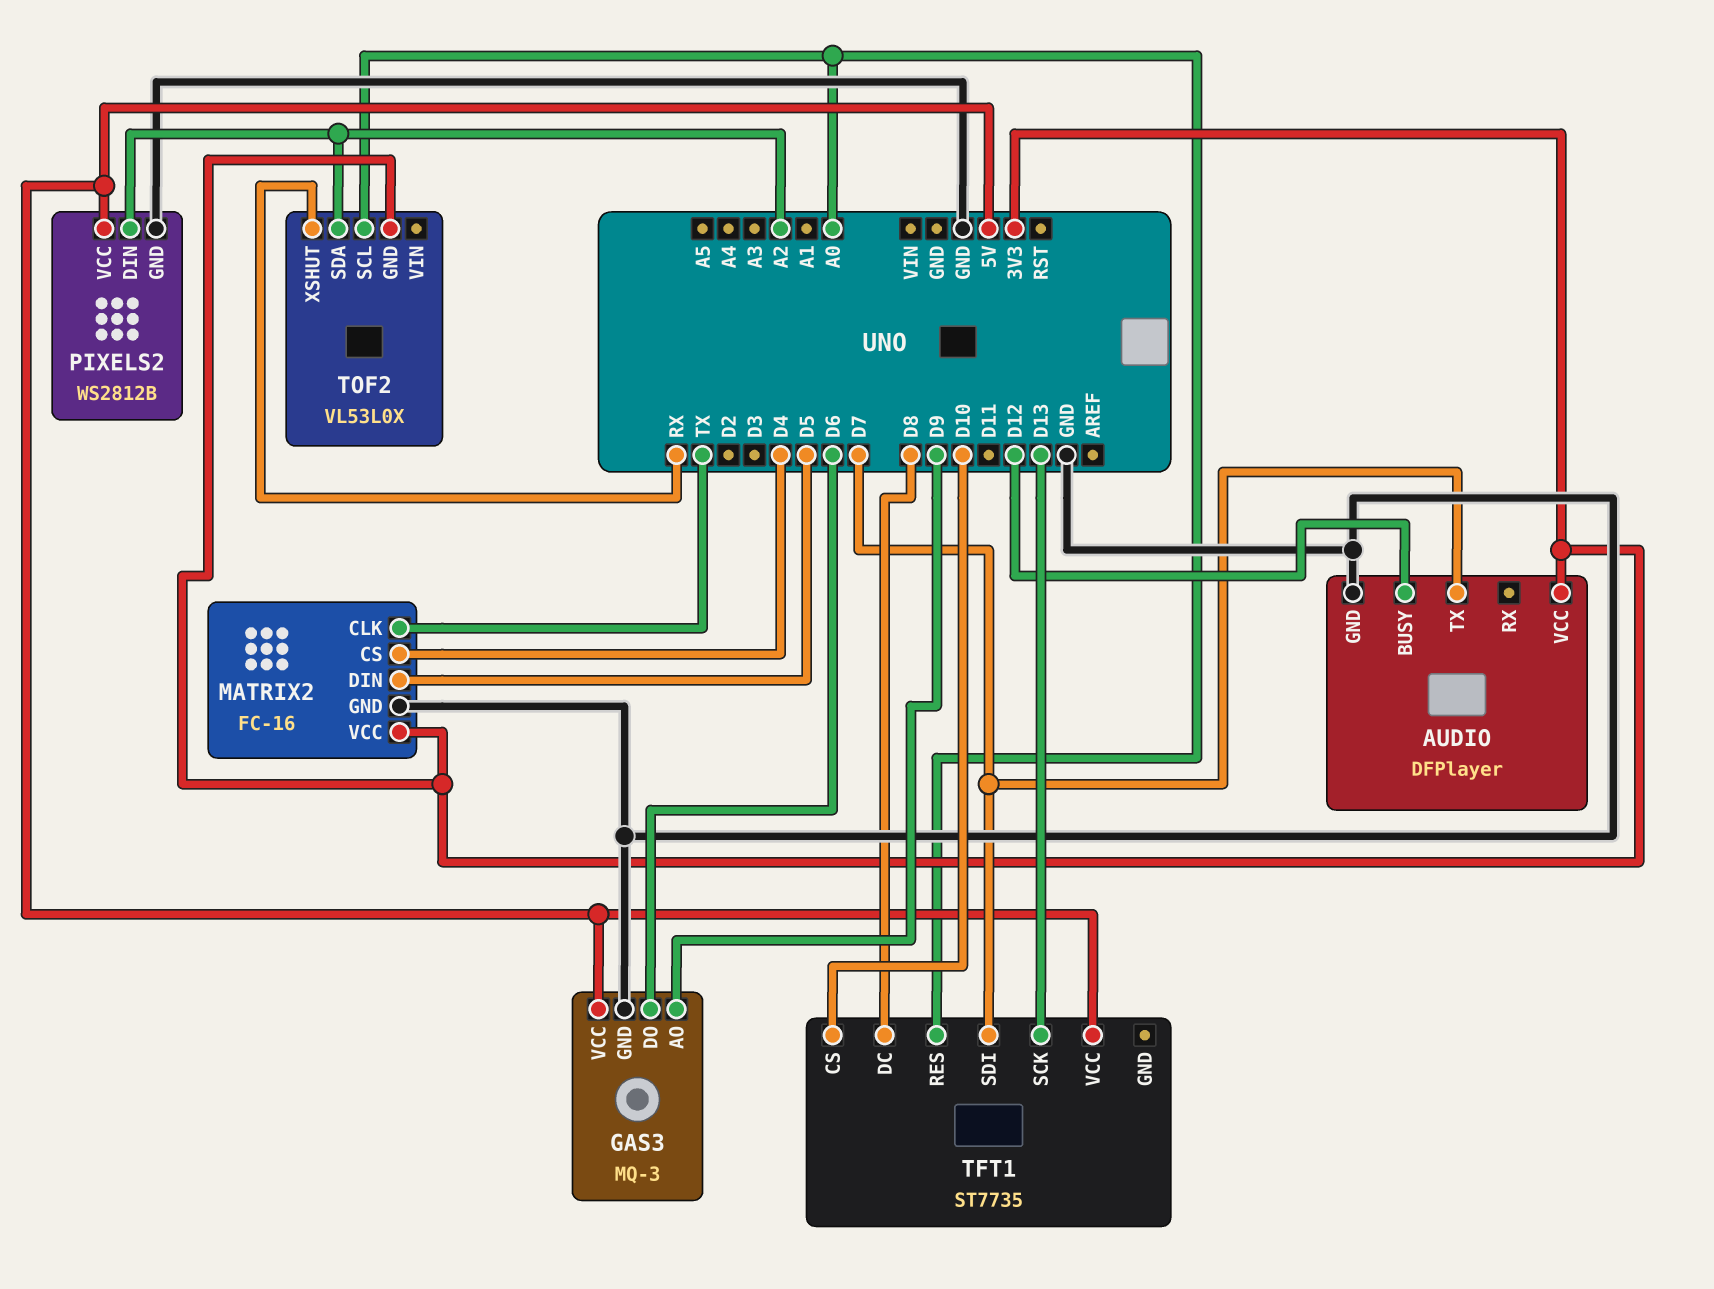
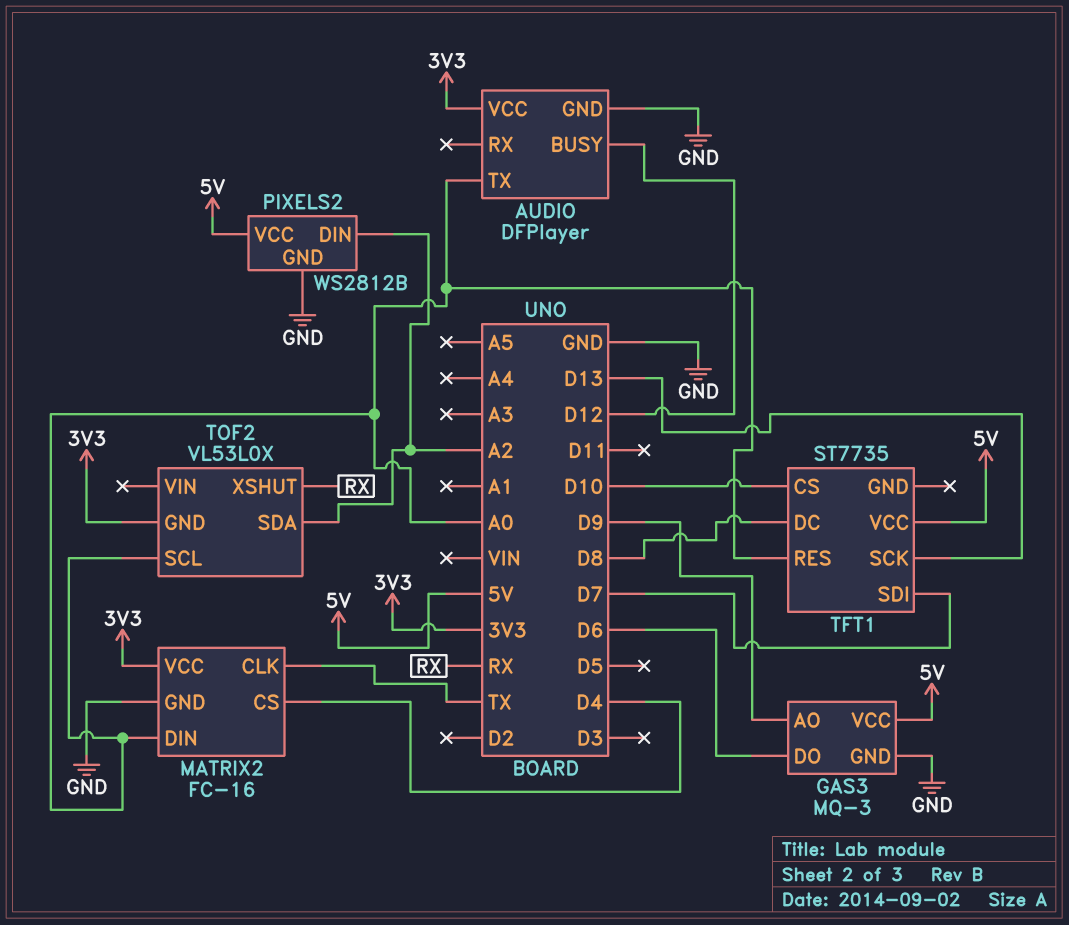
AUDIO pin TX: D7 -> A0
MATRIX2 pin DIN: D5 -> A0

